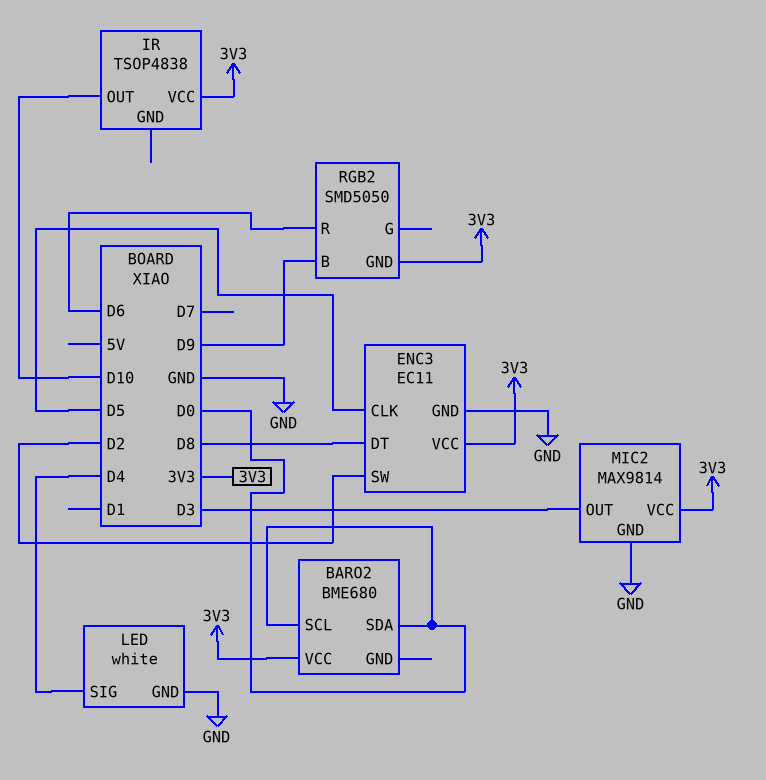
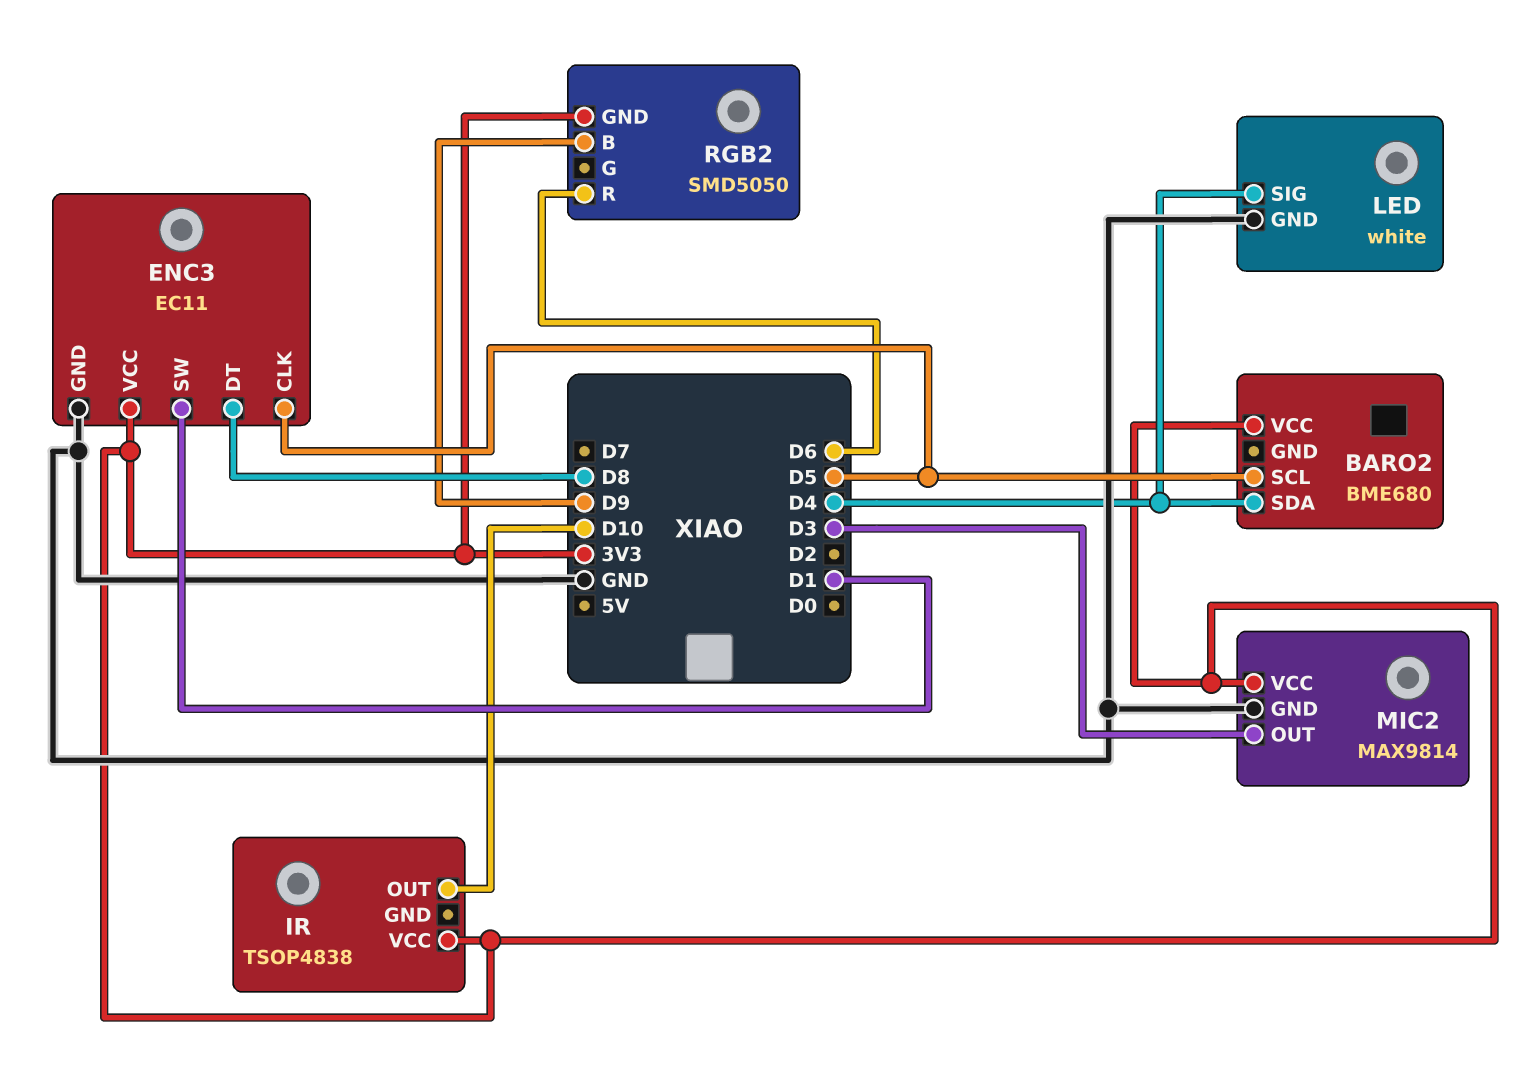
BARO2 pin SCL: D0 -> D5
BARO2 pin SDA: D0 -> D4
ENC3 pin SW: D2 -> D1

